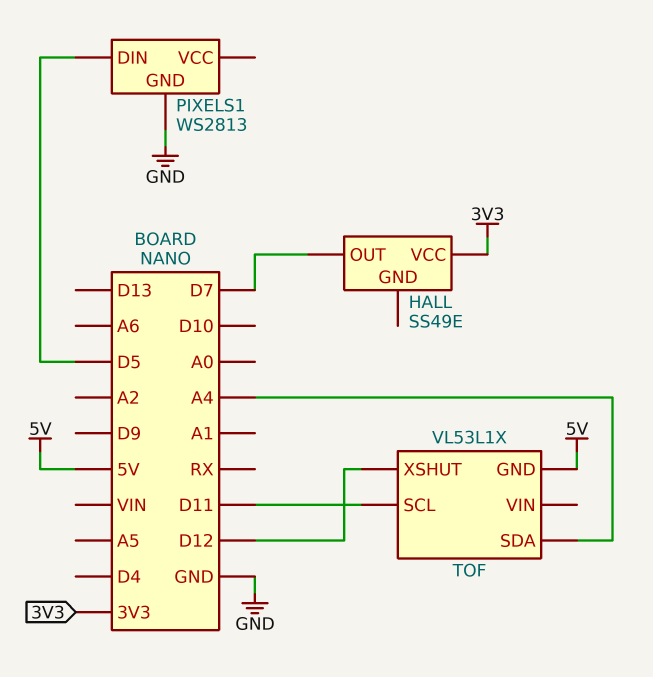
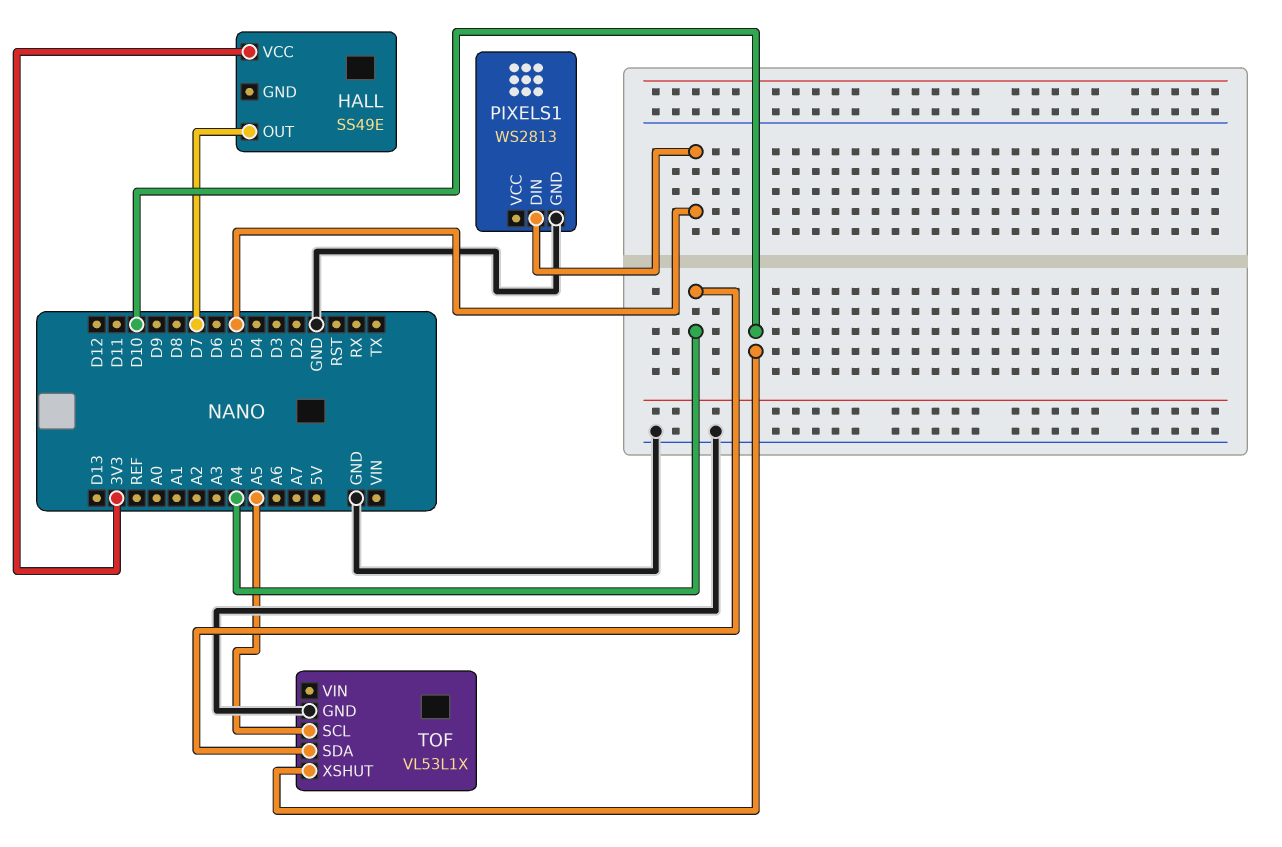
TOF pin GND: 5V -> GND
TOF pin SCL: D11 -> A5
TOF pin XSHUT: D12 -> D10

